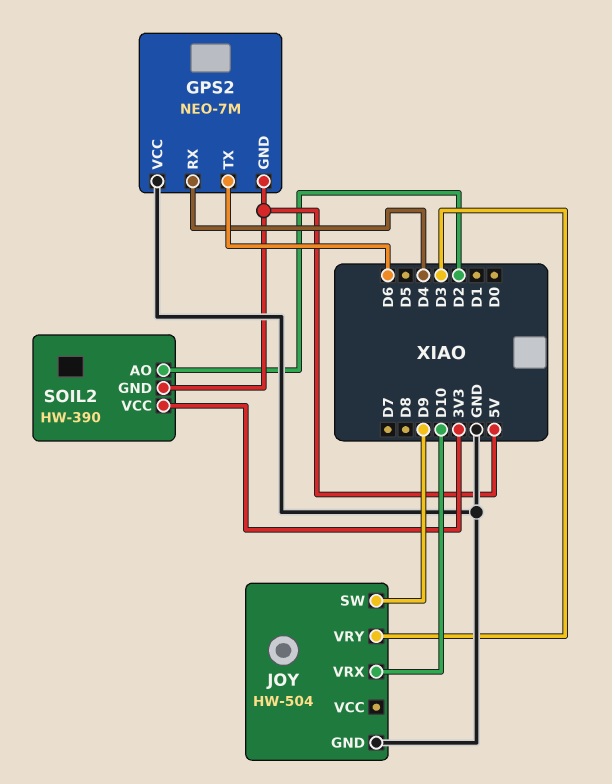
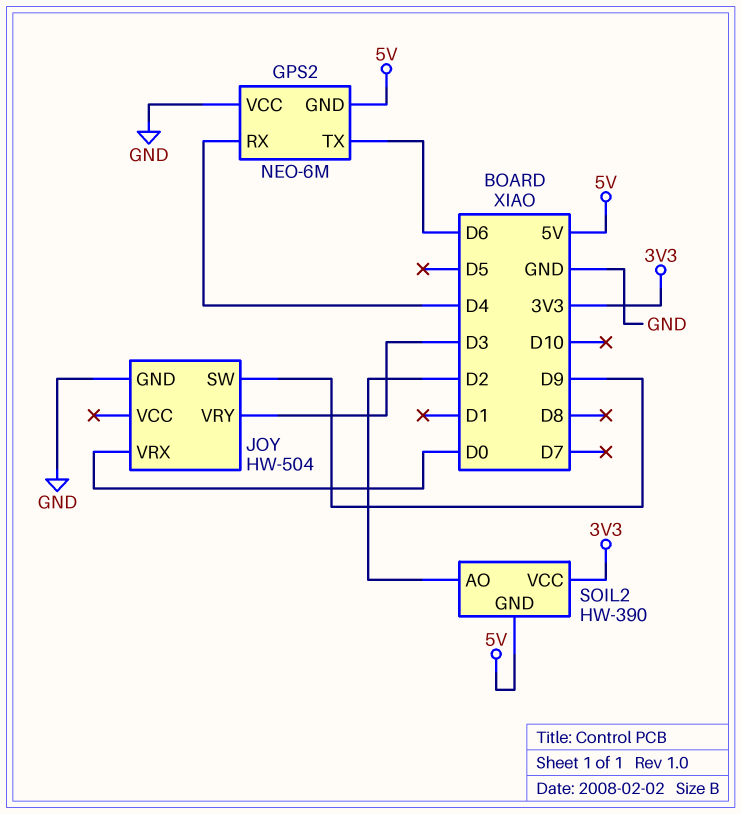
GPS2: NEO-7M -> NEO-6M
JOY pin VRX: D10 -> D0

